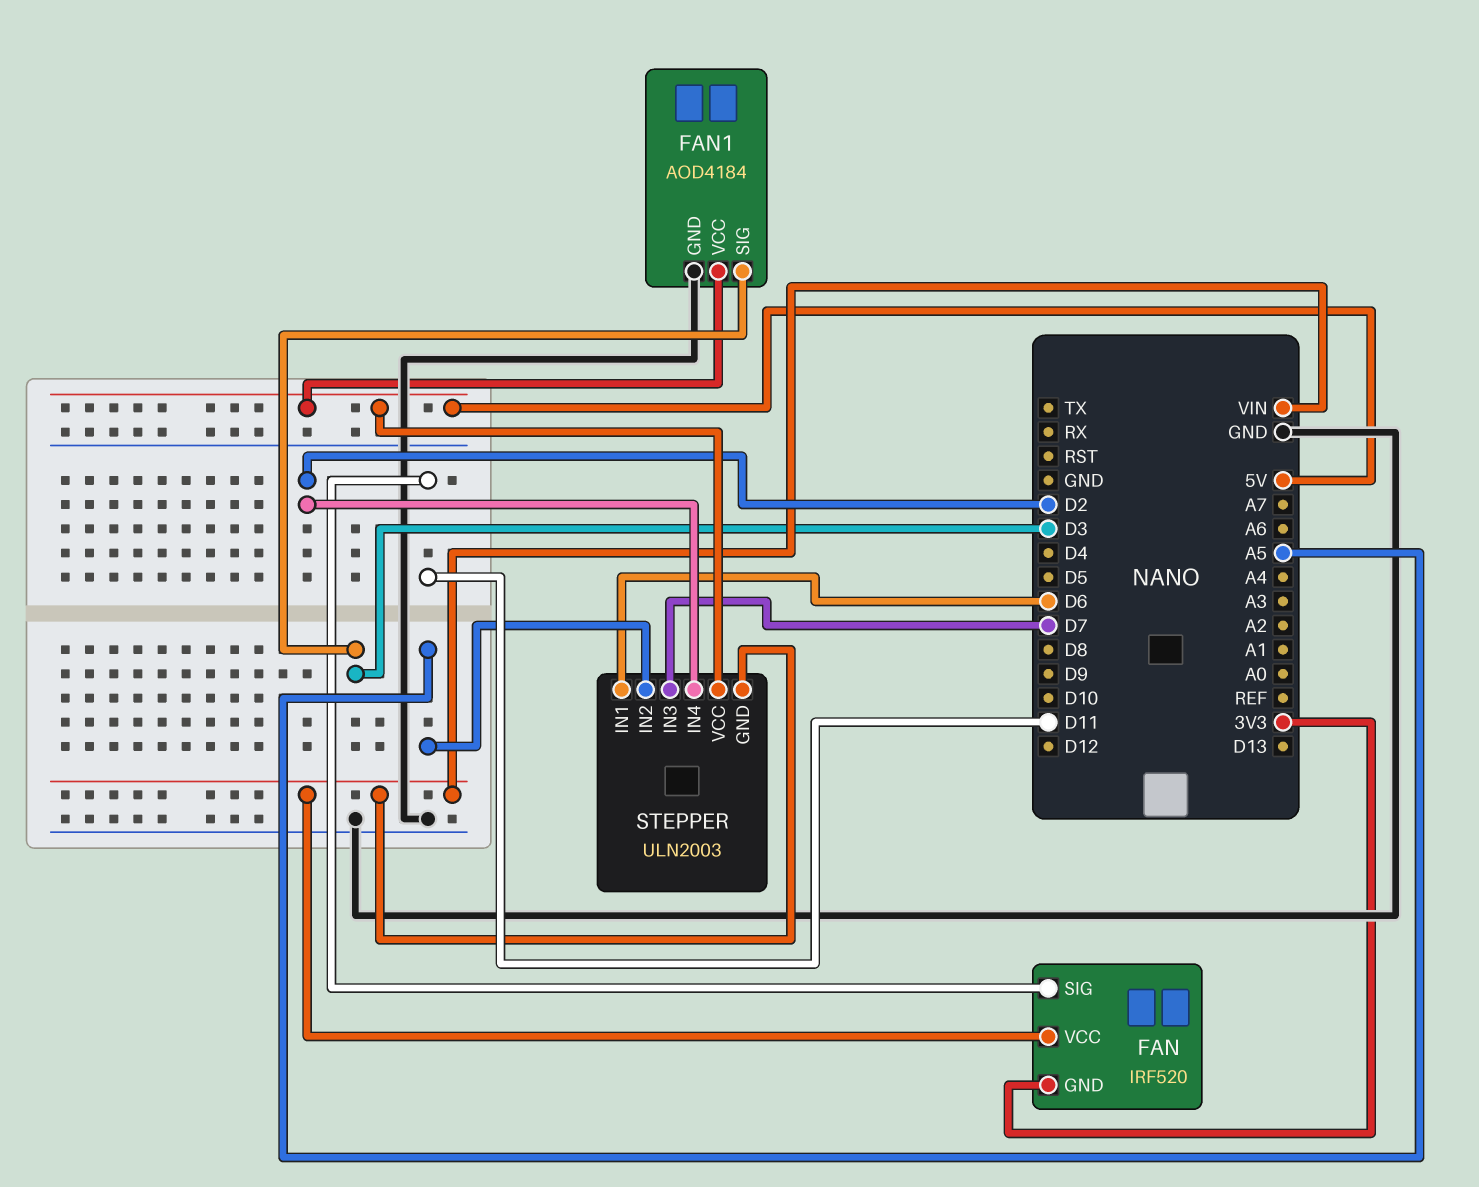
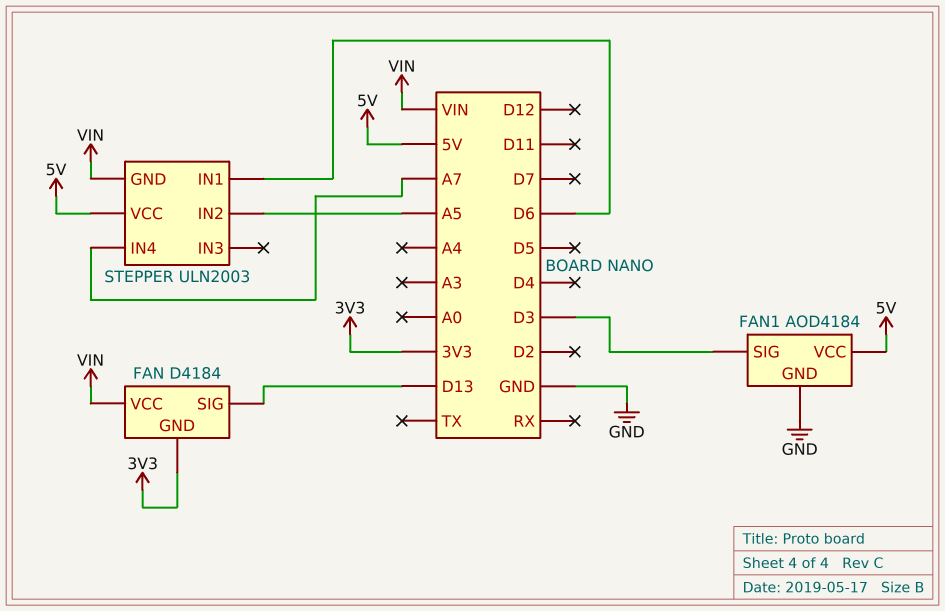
FAN: IRF520 -> D4184
FAN pin SIG: D11 -> D13
STEPPER pin IN3: D7 -> none
STEPPER pin IN4: D2 -> A7

